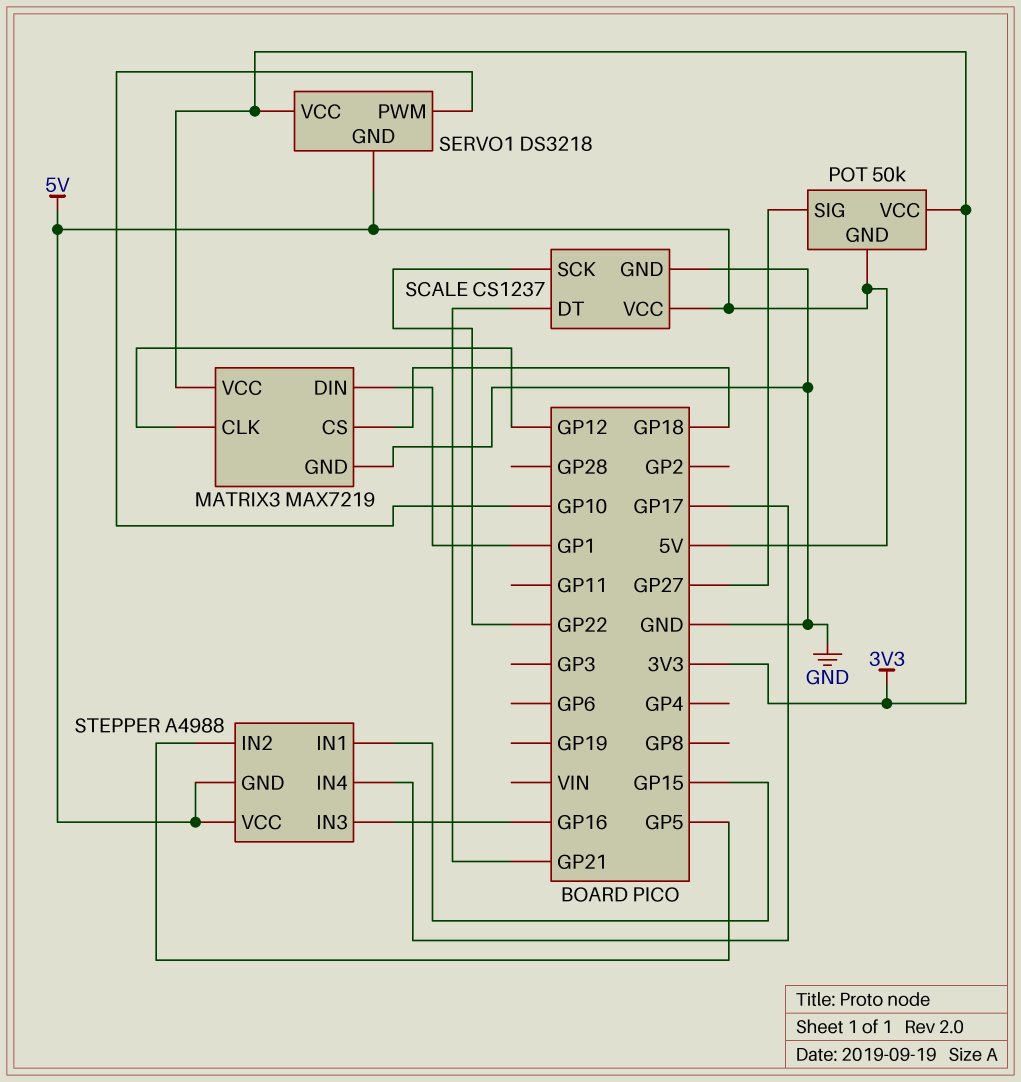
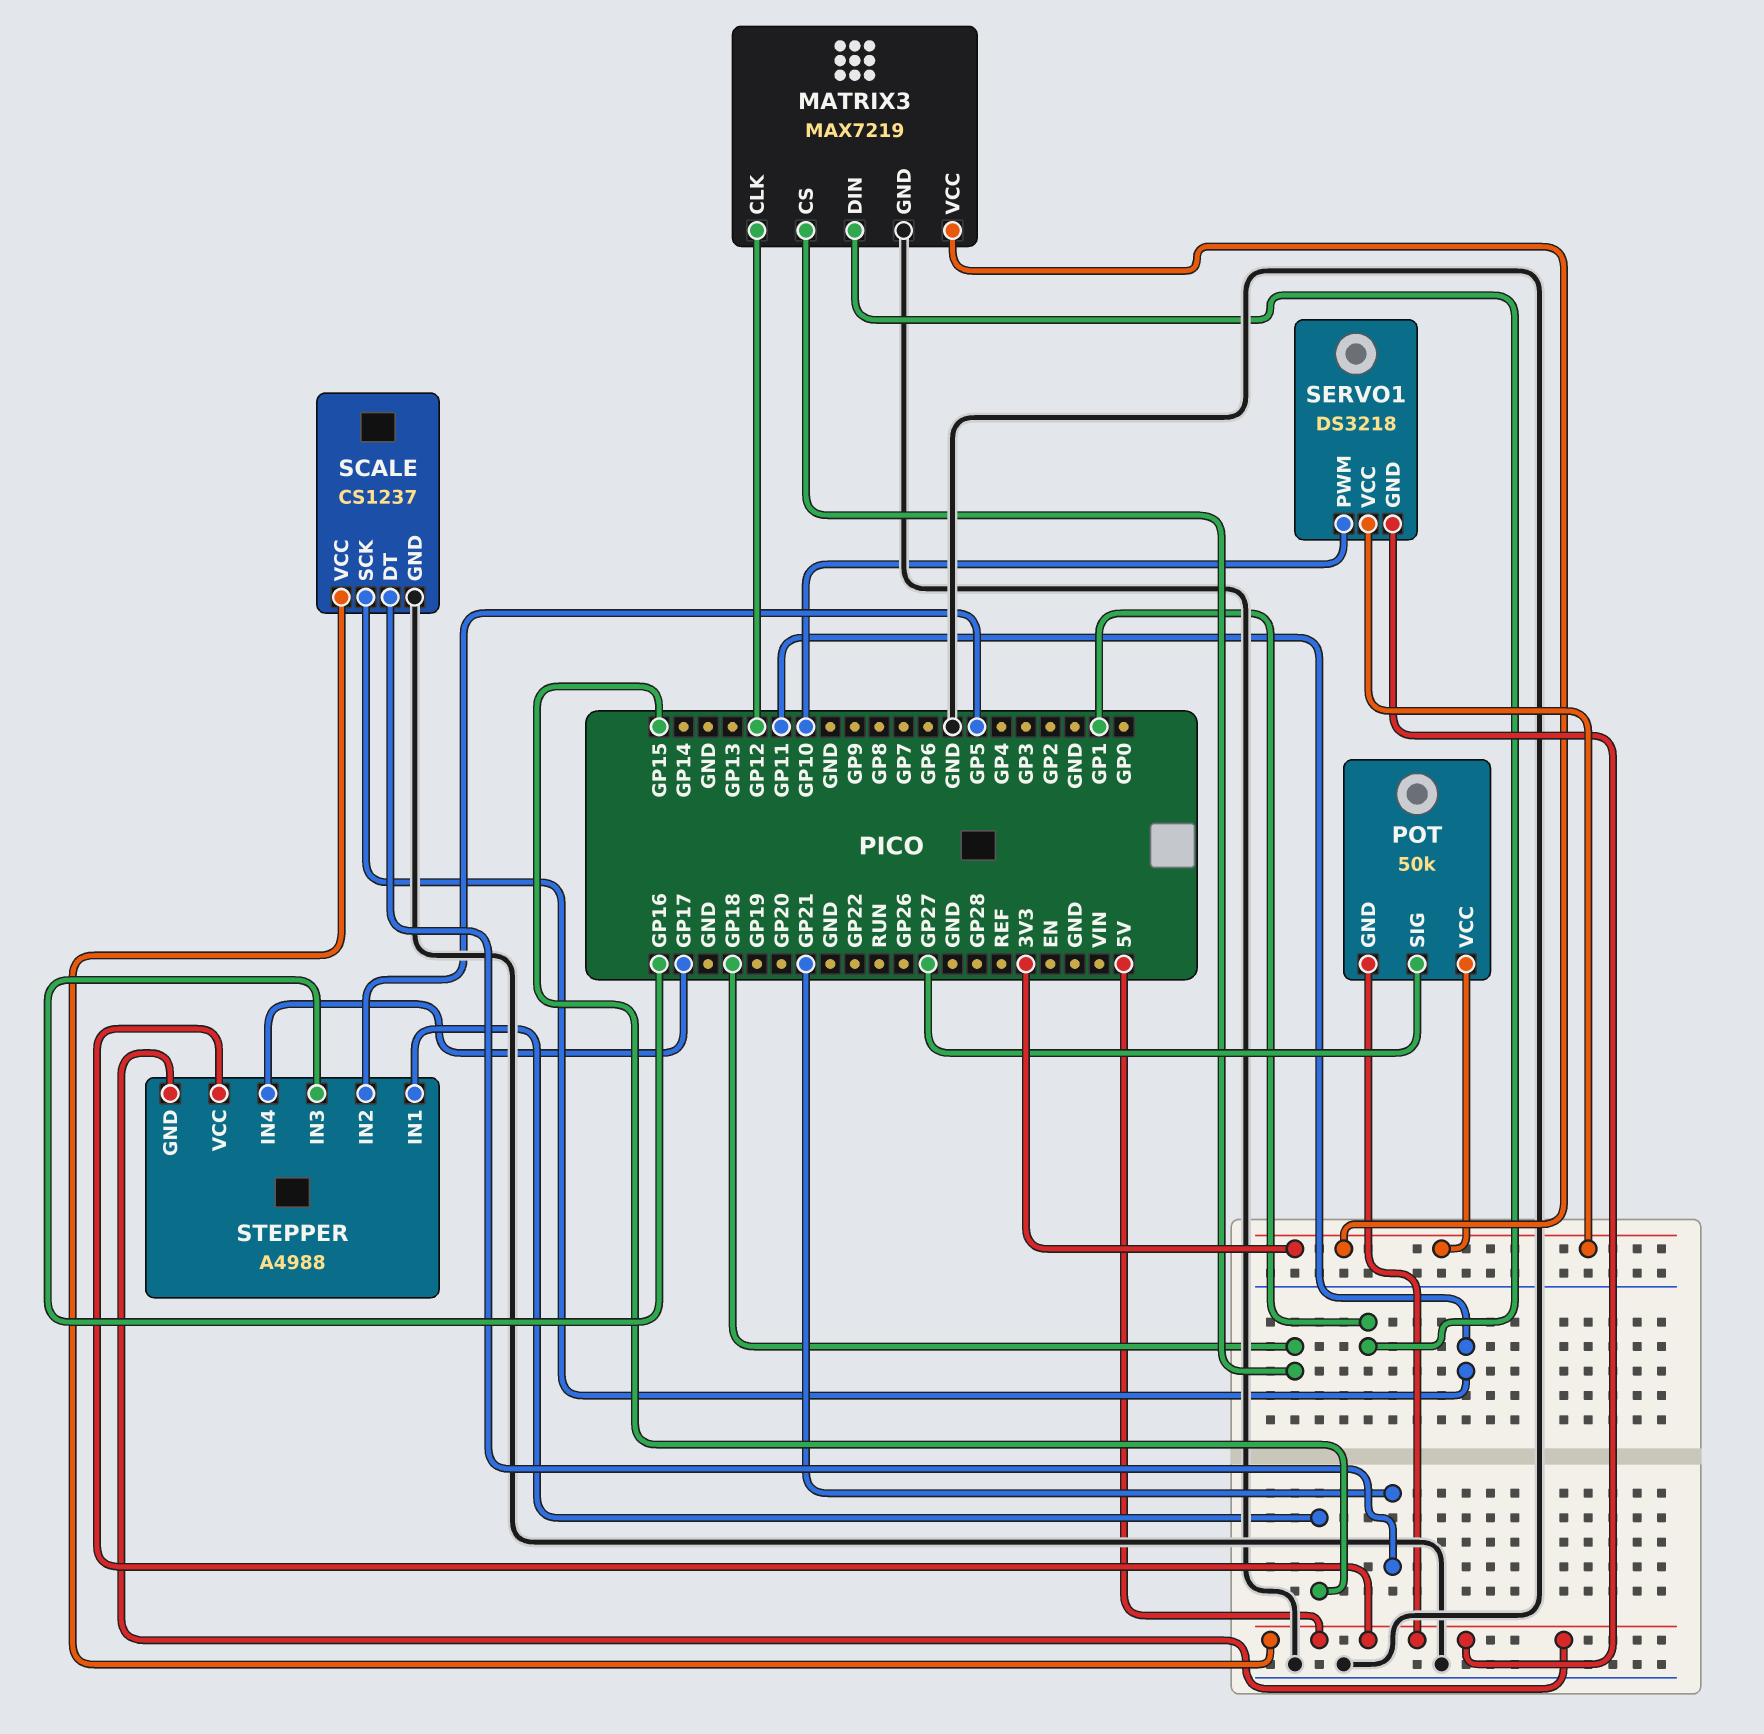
SCALE pin SCK: GP22 -> GP11

